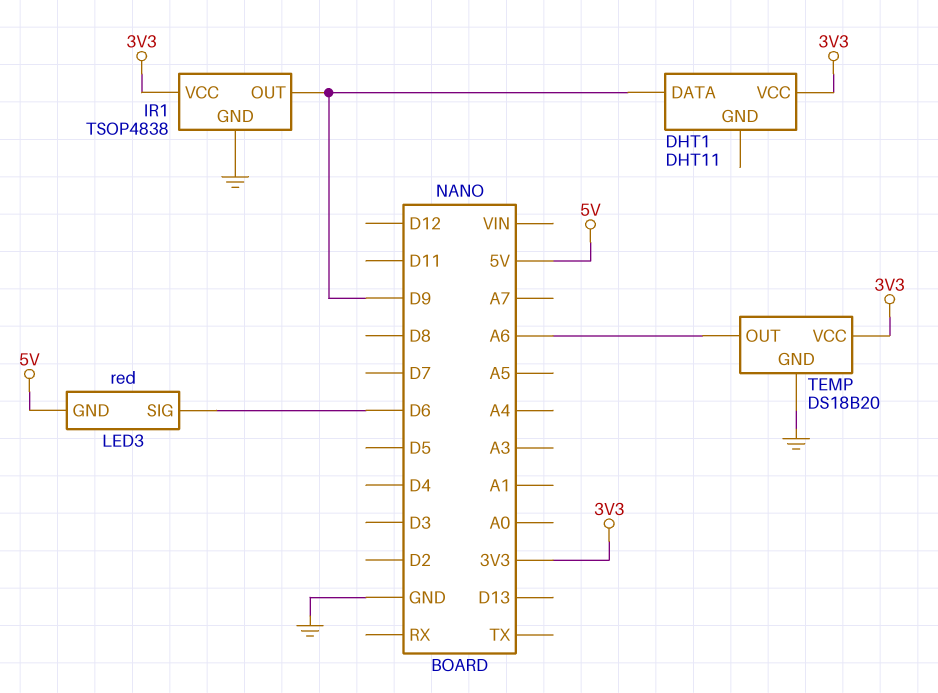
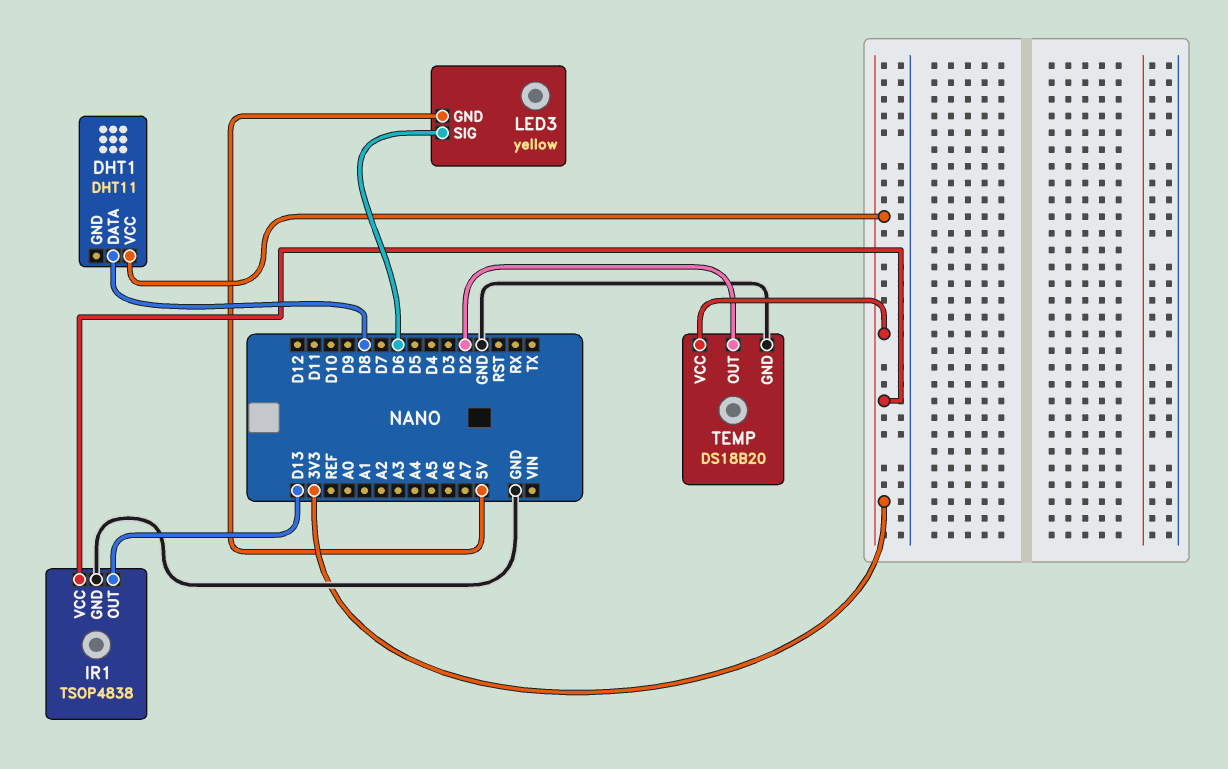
DHT1 pin DATA: D9 -> D8
IR1 pin OUT: D9 -> D13
LED3: red -> yellow
TEMP pin OUT: A6 -> D2

